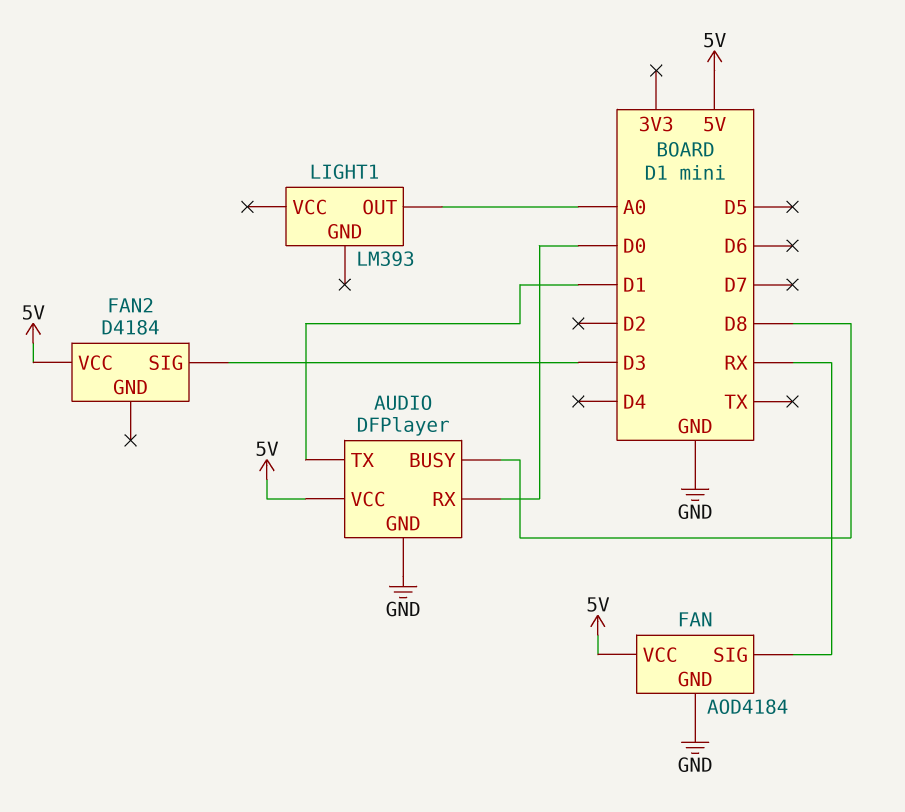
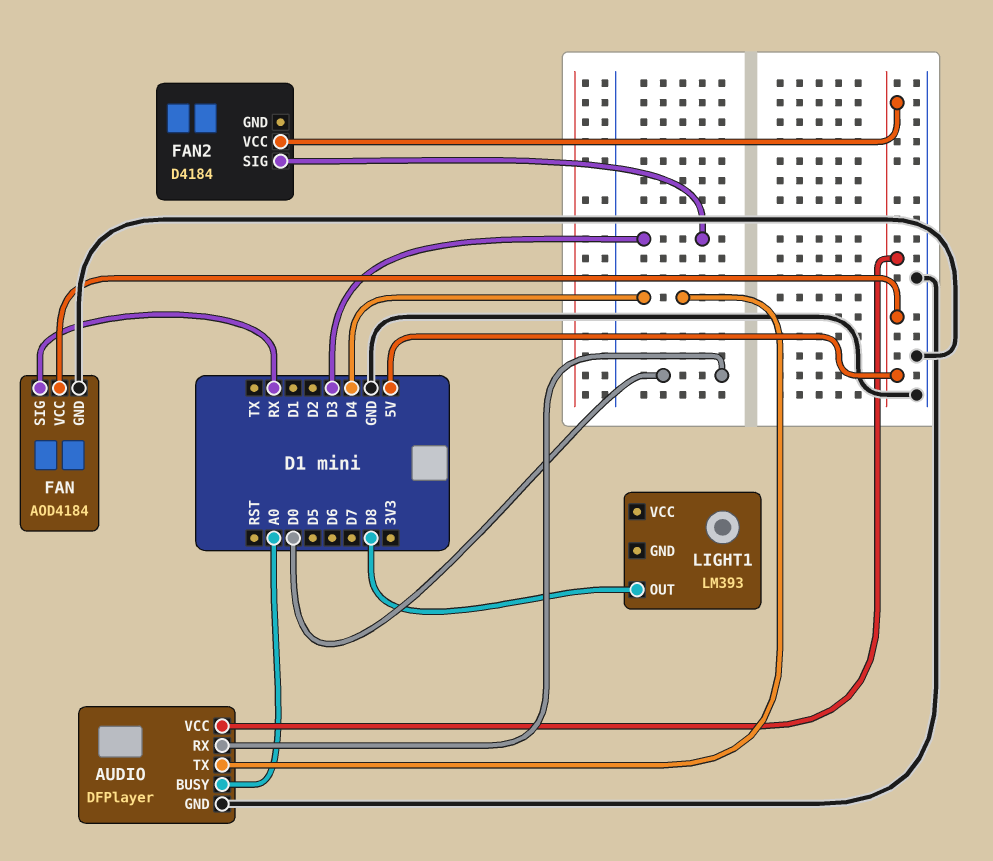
AUDIO pin BUSY: D8 -> A0
AUDIO pin TX: D1 -> D4
LIGHT1 pin OUT: A0 -> D8

